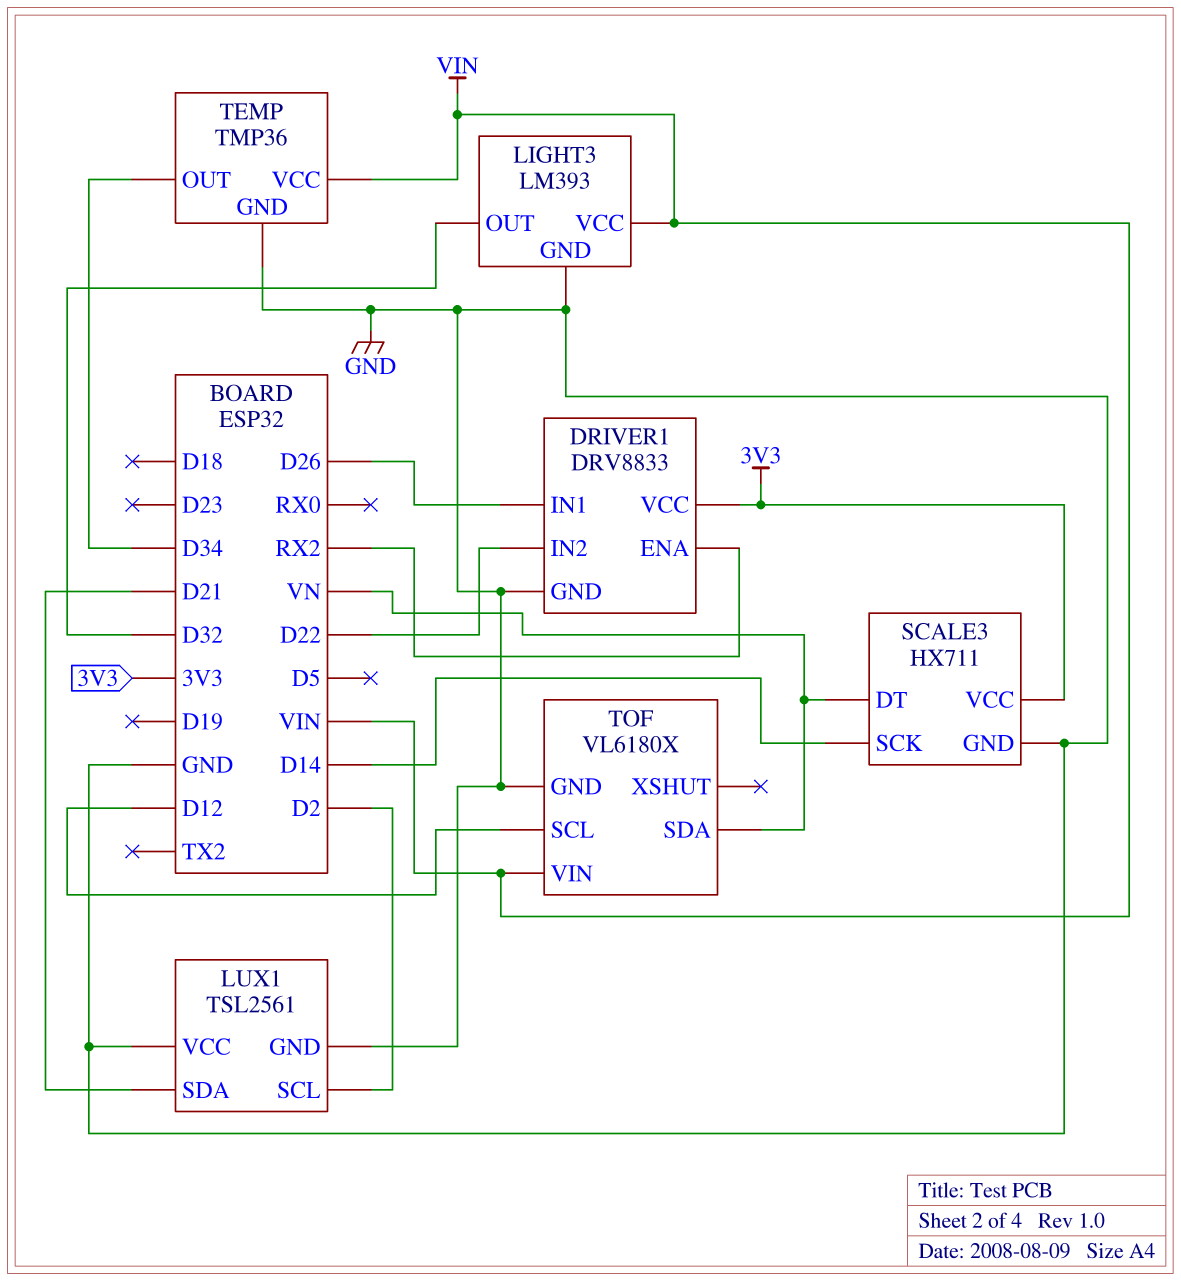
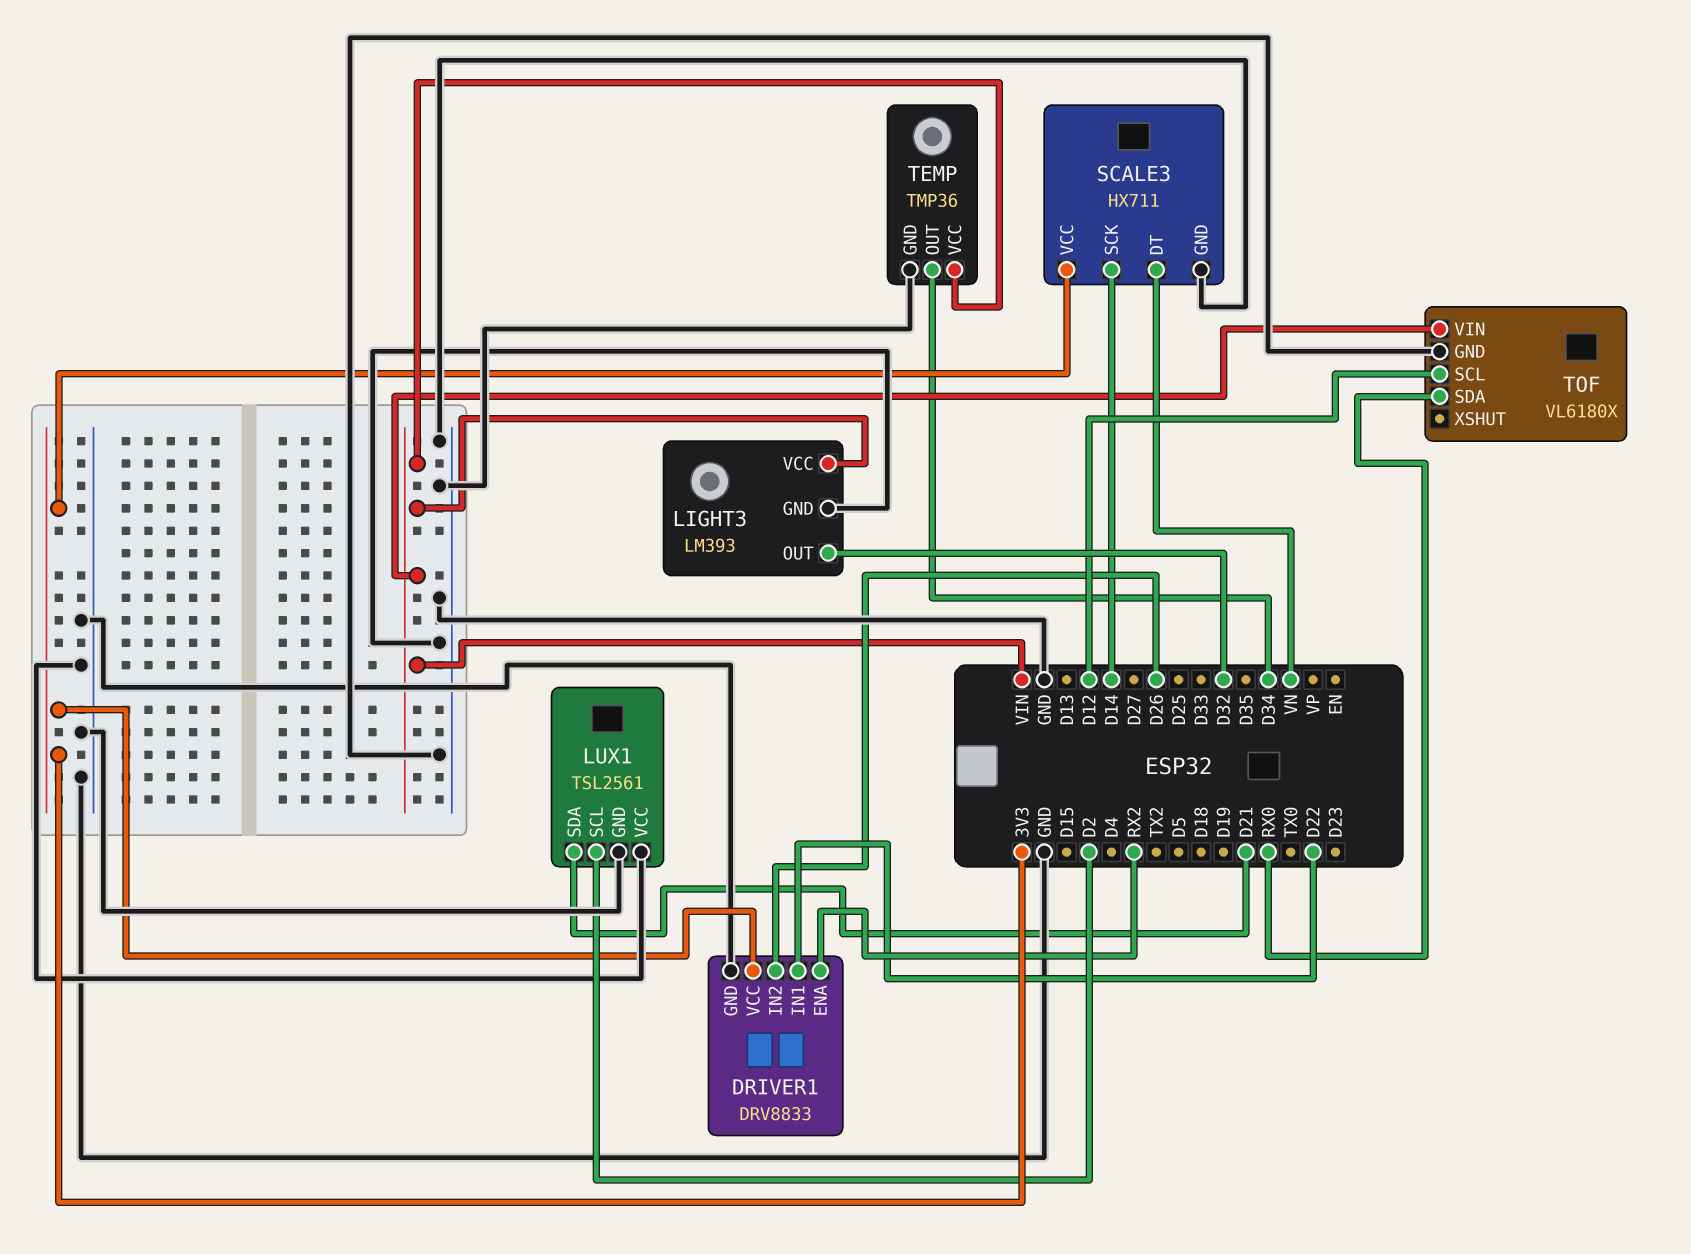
DRIVER1 pin IN1: D26 -> D22
DRIVER1 pin IN2: D22 -> D26
TOF pin SDA: VN -> RX0

